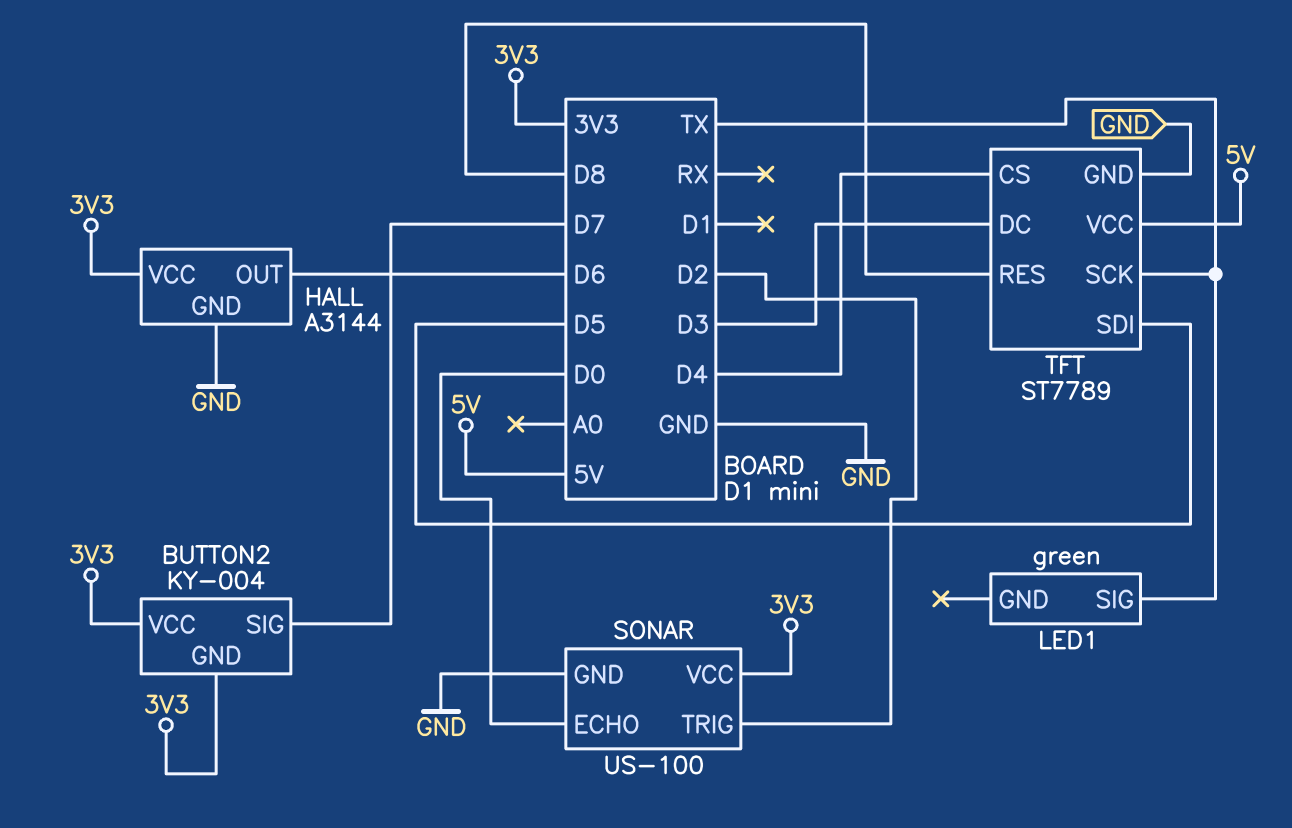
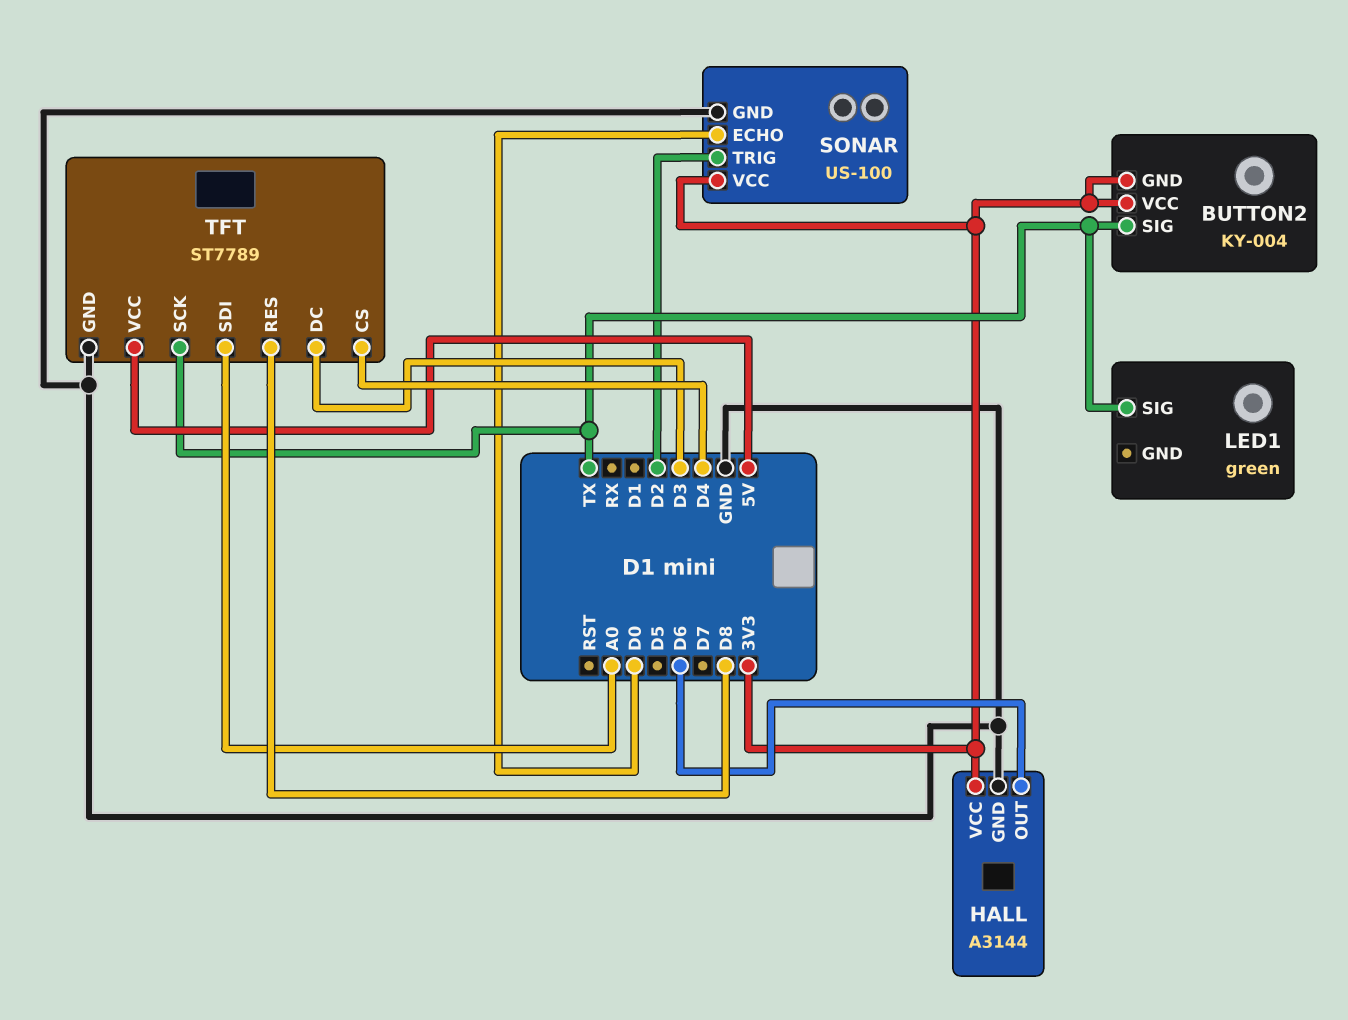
BUTTON2 pin SIG: D7 -> TX
TFT pin SDI: D5 -> A0

